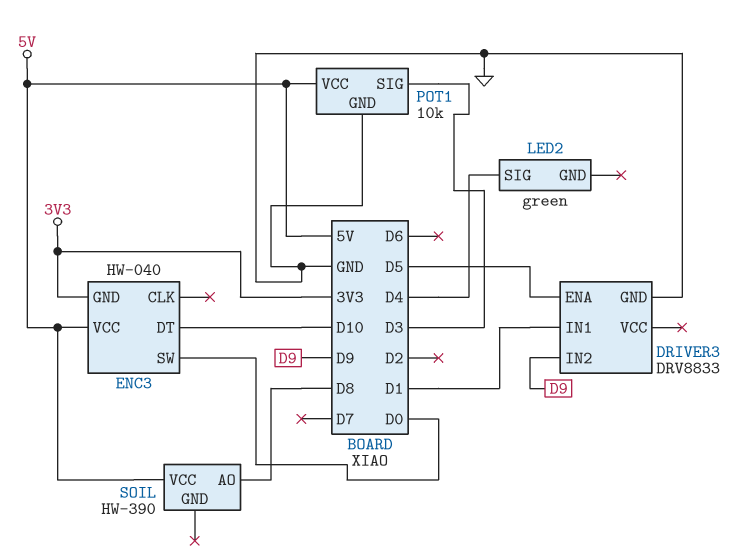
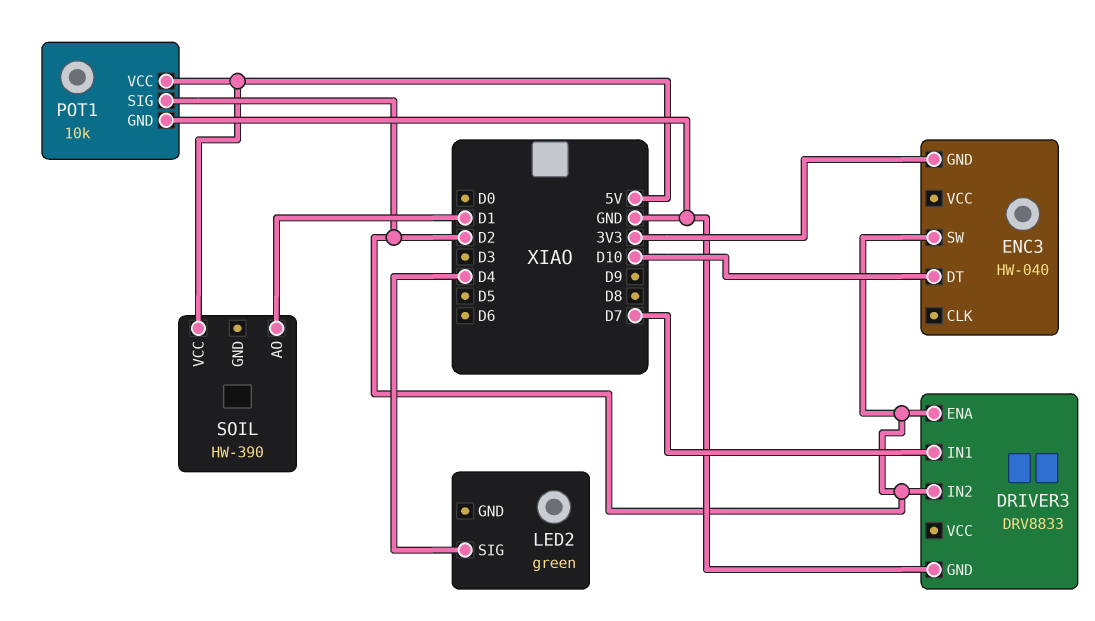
DRIVER3 pin ENA: D5 -> D2
DRIVER3 pin IN1: D1 -> D7
DRIVER3 pin IN2: D9 -> D2
ENC3 pin SW: D0 -> D2
ENC3 pin VCC: 5V -> none
POT1 pin SIG: D3 -> D2
SOIL pin AO: D8 -> D1

